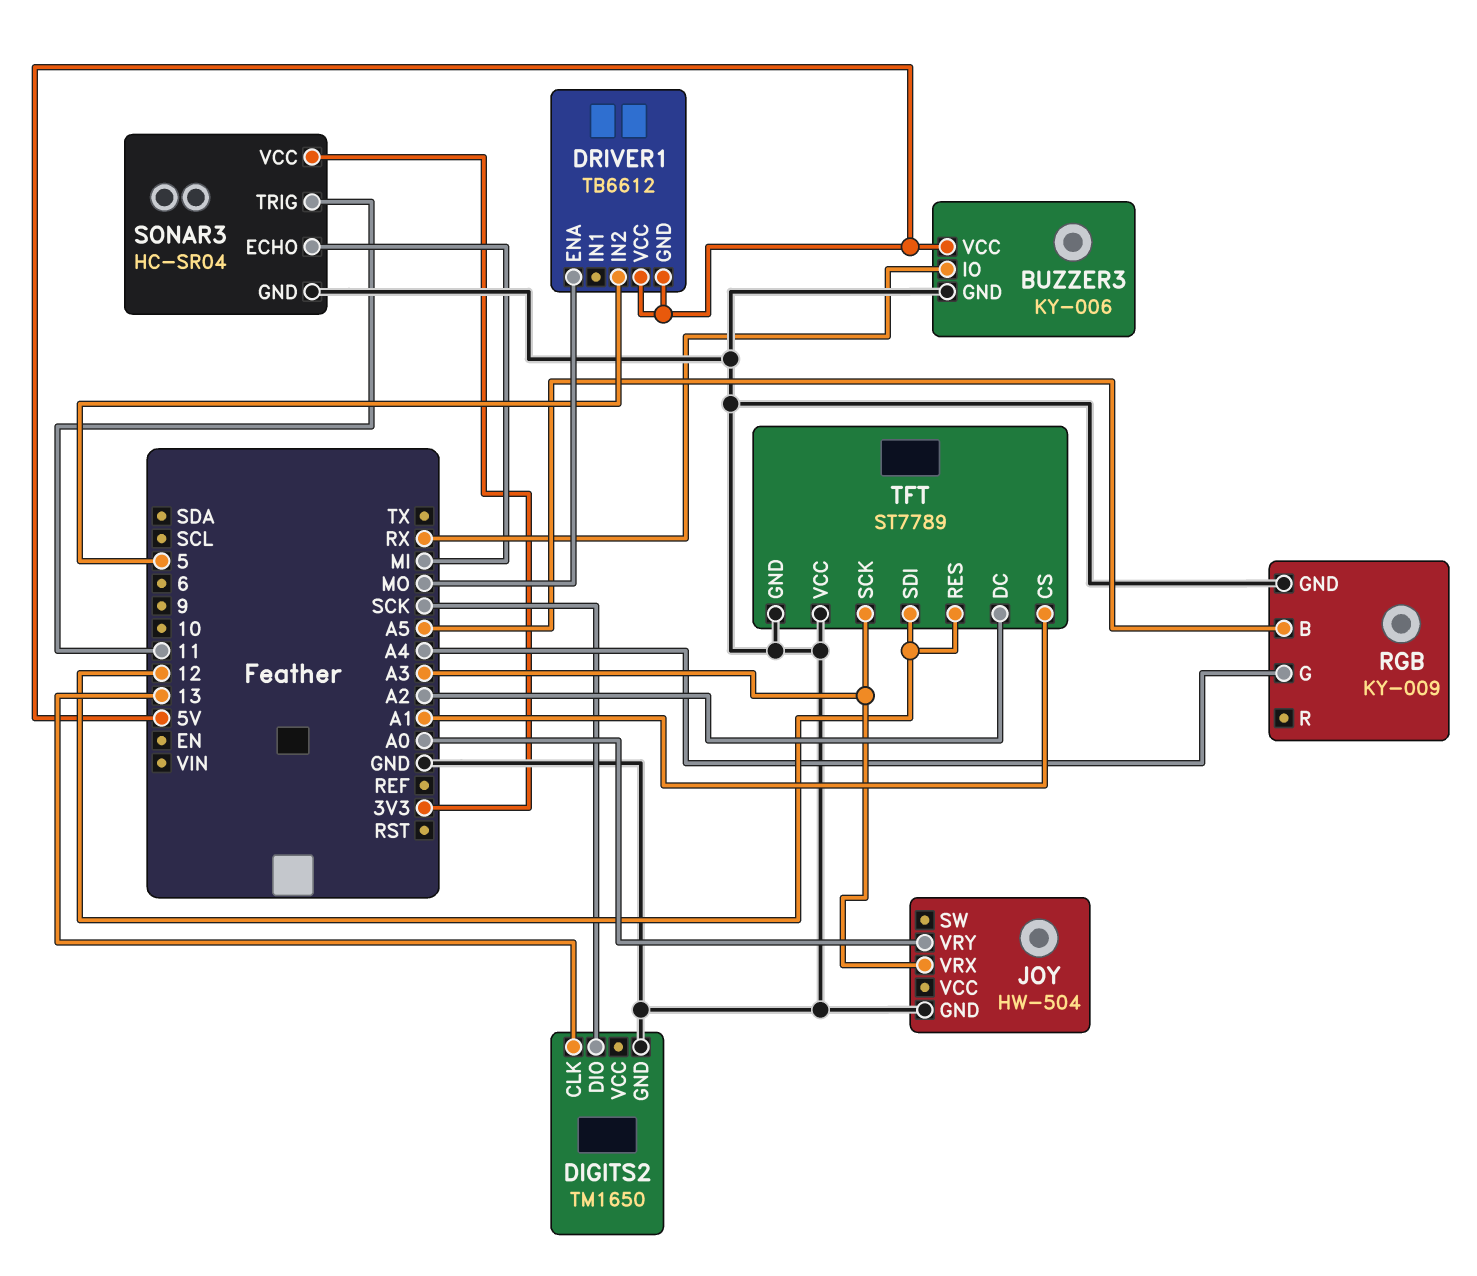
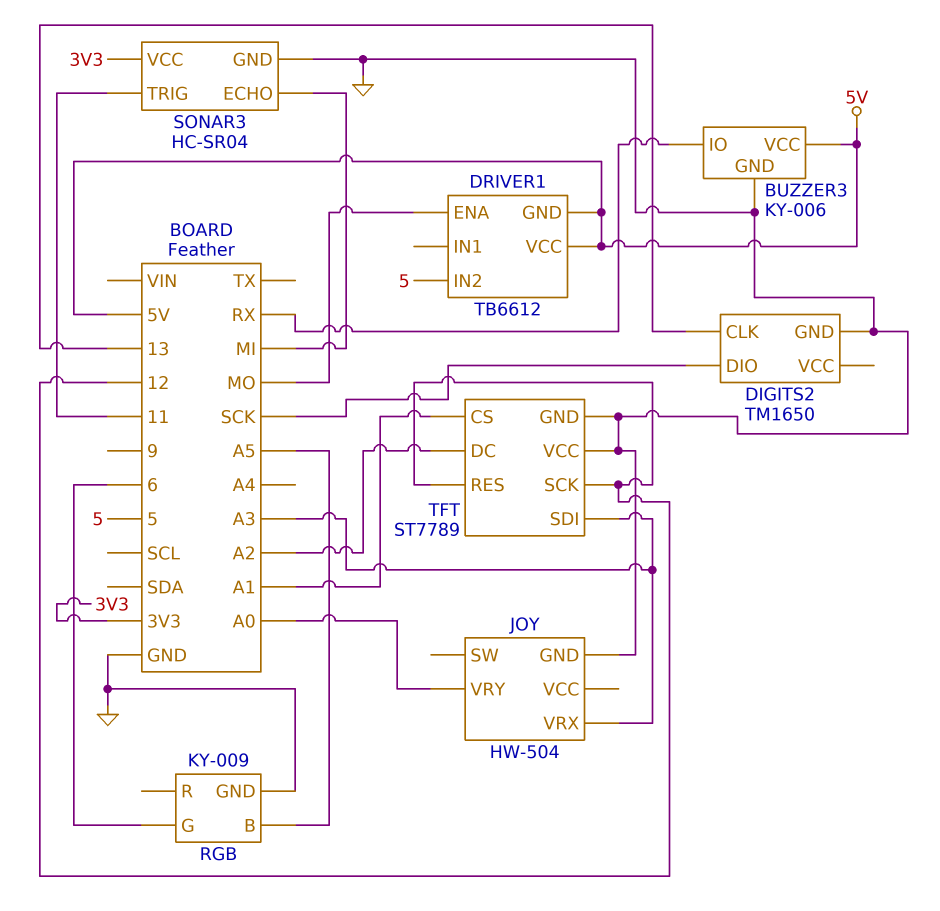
RGB pin G: A4 -> 6
TFT pin SCK: A3 -> 12
TFT pin SDI: 12 -> A3

